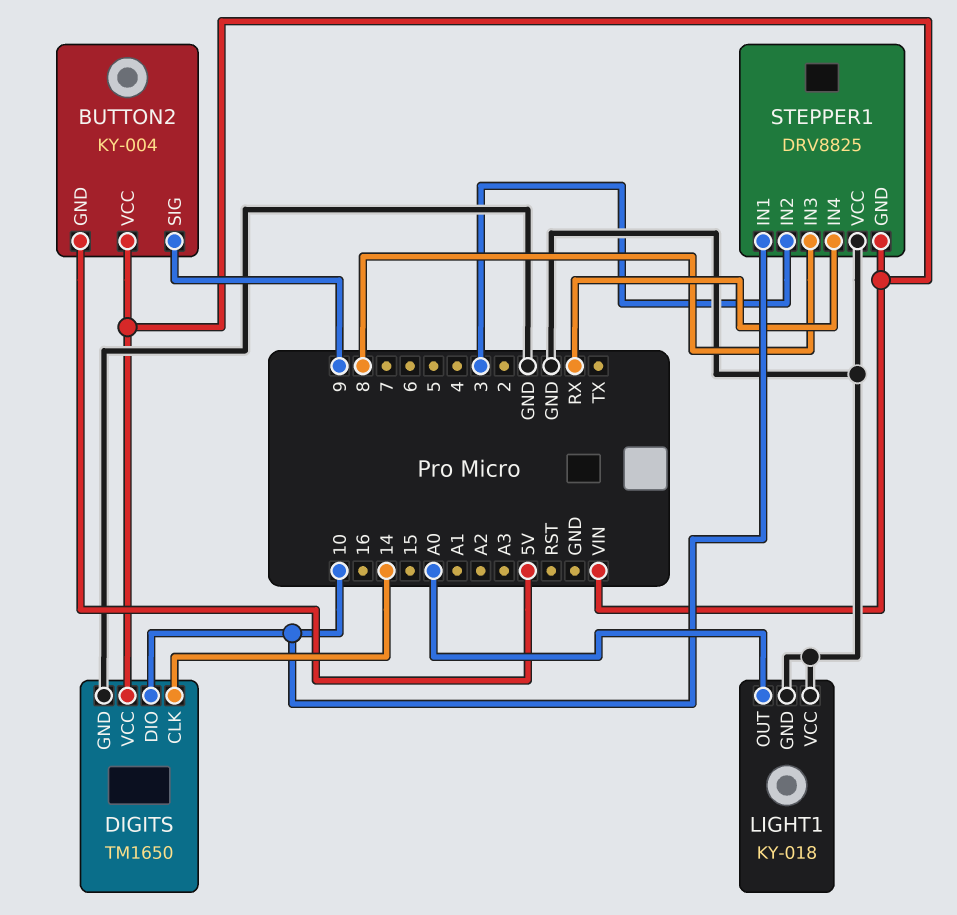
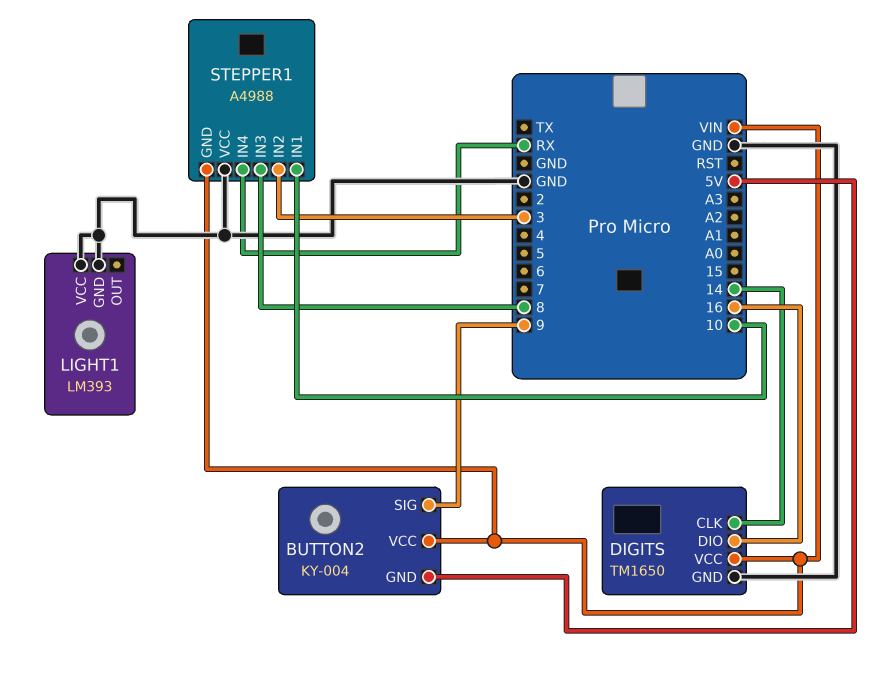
DIGITS pin DIO: 10 -> 16
LIGHT1: KY-018 -> LM393
LIGHT1 pin OUT: A0 -> none
STEPPER1: DRV8825 -> A4988

